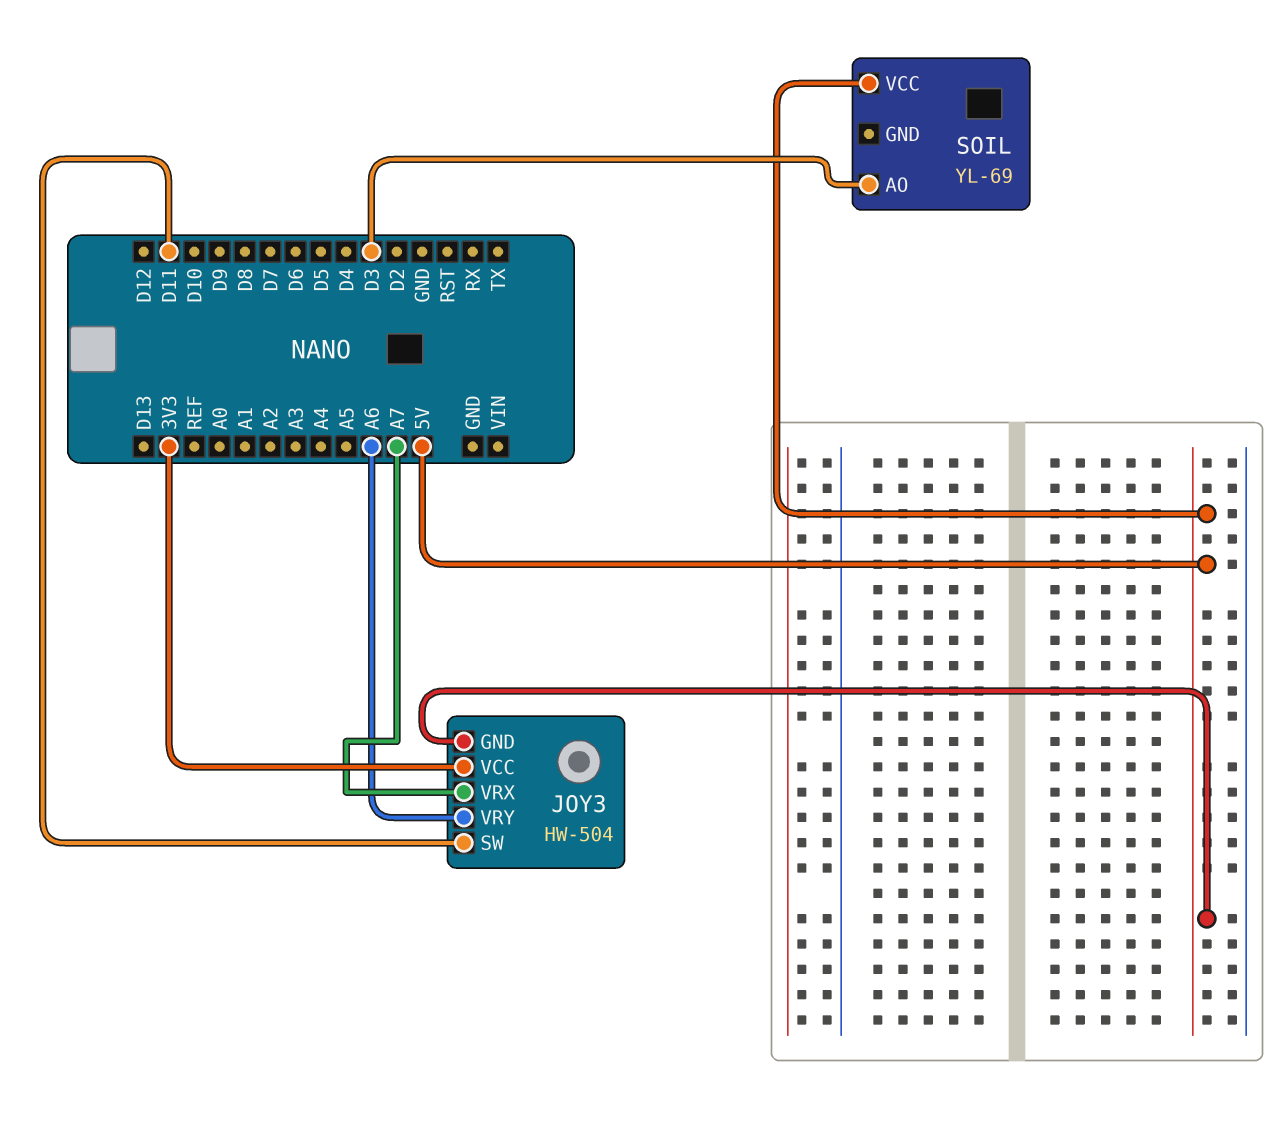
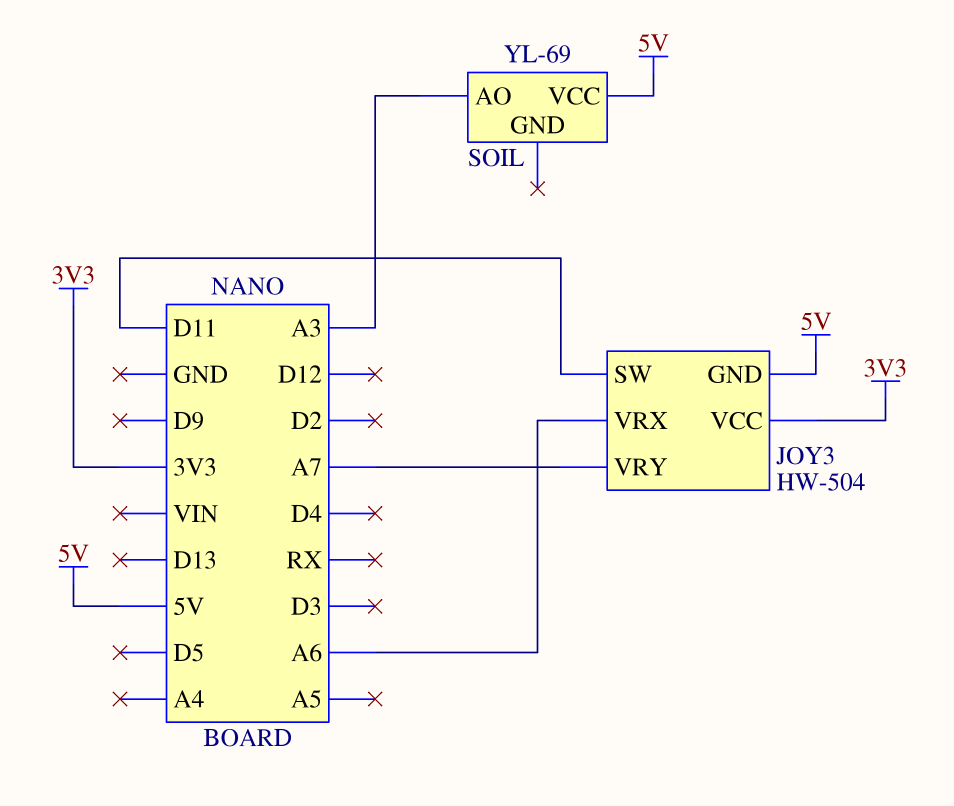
JOY3 pin VRX: A7 -> A6
JOY3 pin VRY: A6 -> A7
SOIL pin AO: D3 -> A3

